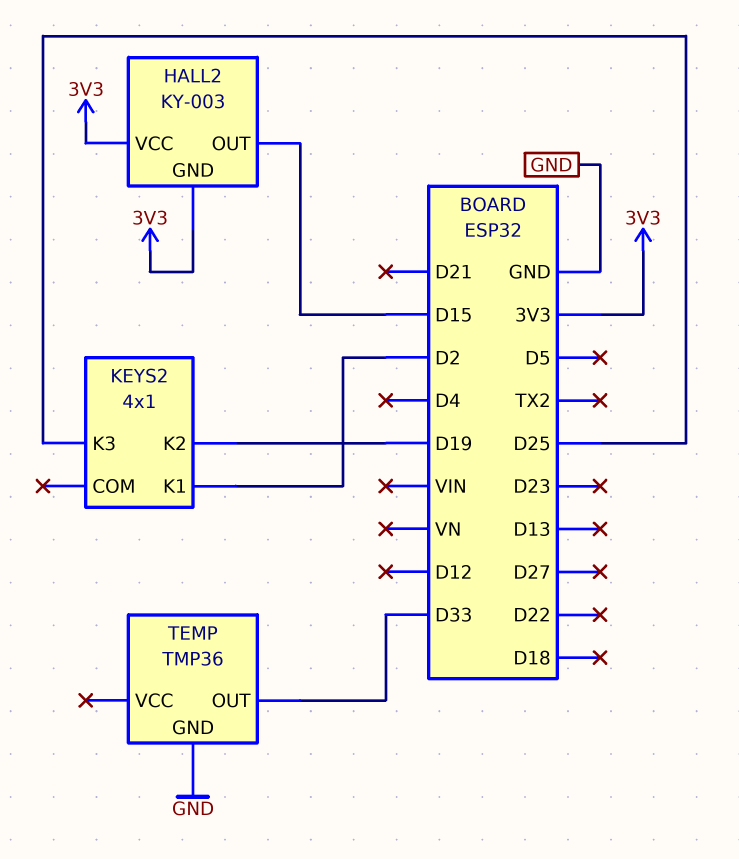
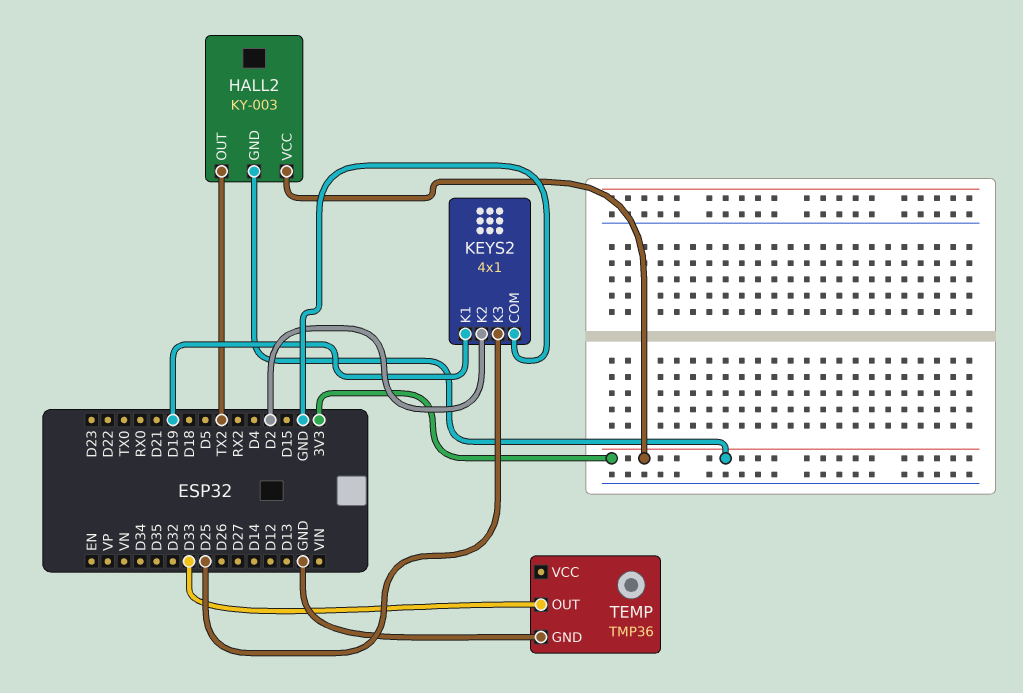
HALL2 pin OUT: D15 -> TX2
KEYS2 pin COM: none -> GND
KEYS2 pin K1: D2 -> D19
KEYS2 pin K2: D19 -> D2

